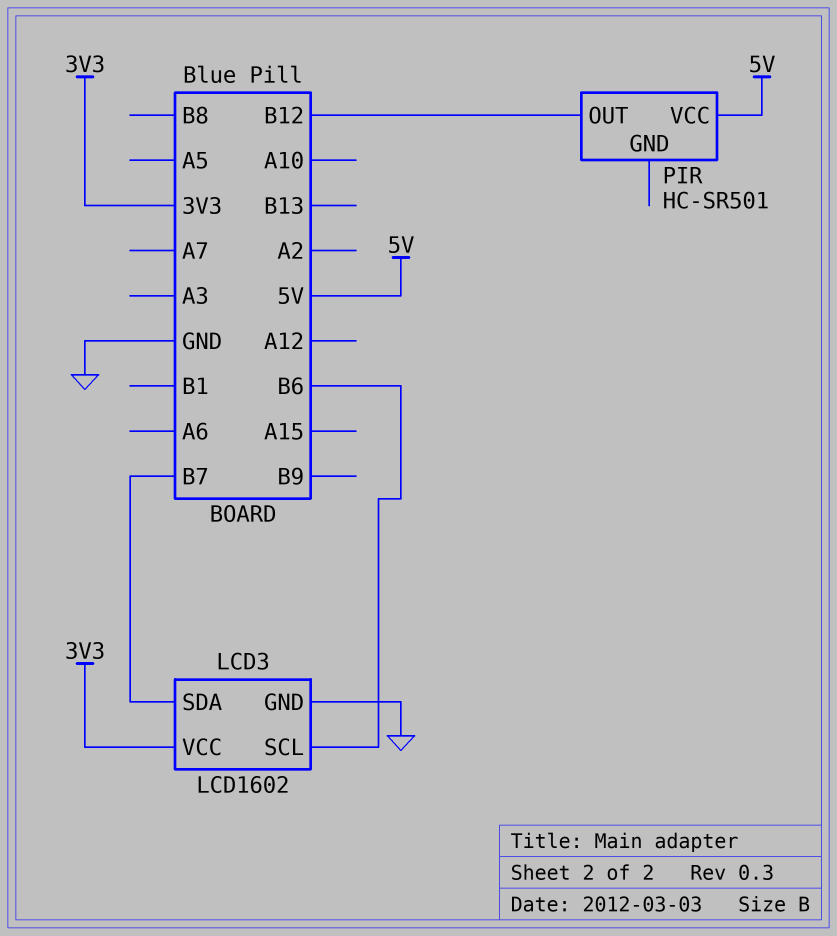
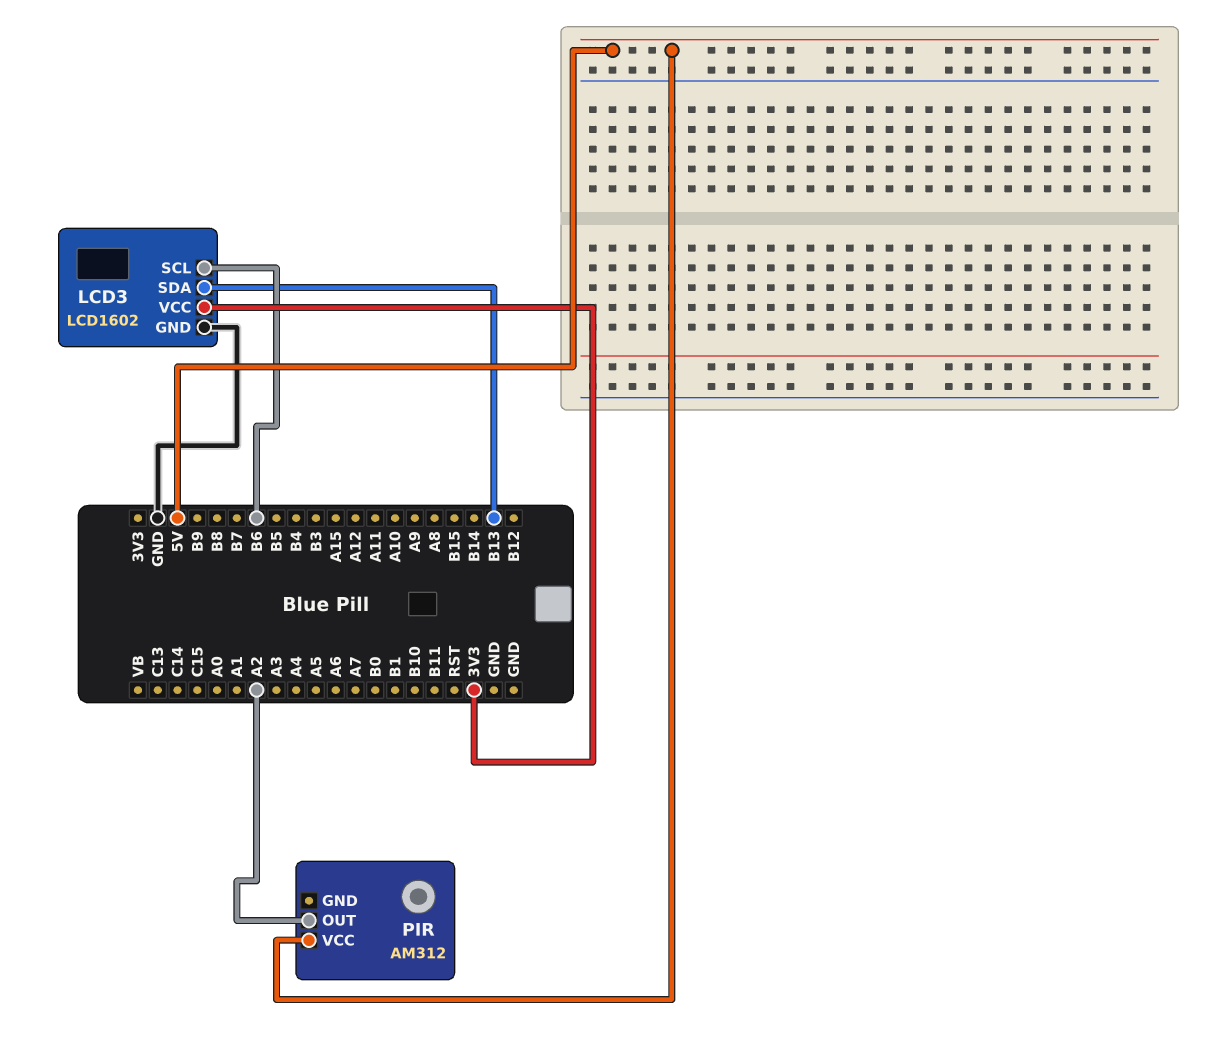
LCD3 pin SDA: B7 -> B13
PIR: HC-SR501 -> AM312
PIR pin OUT: B12 -> A2

